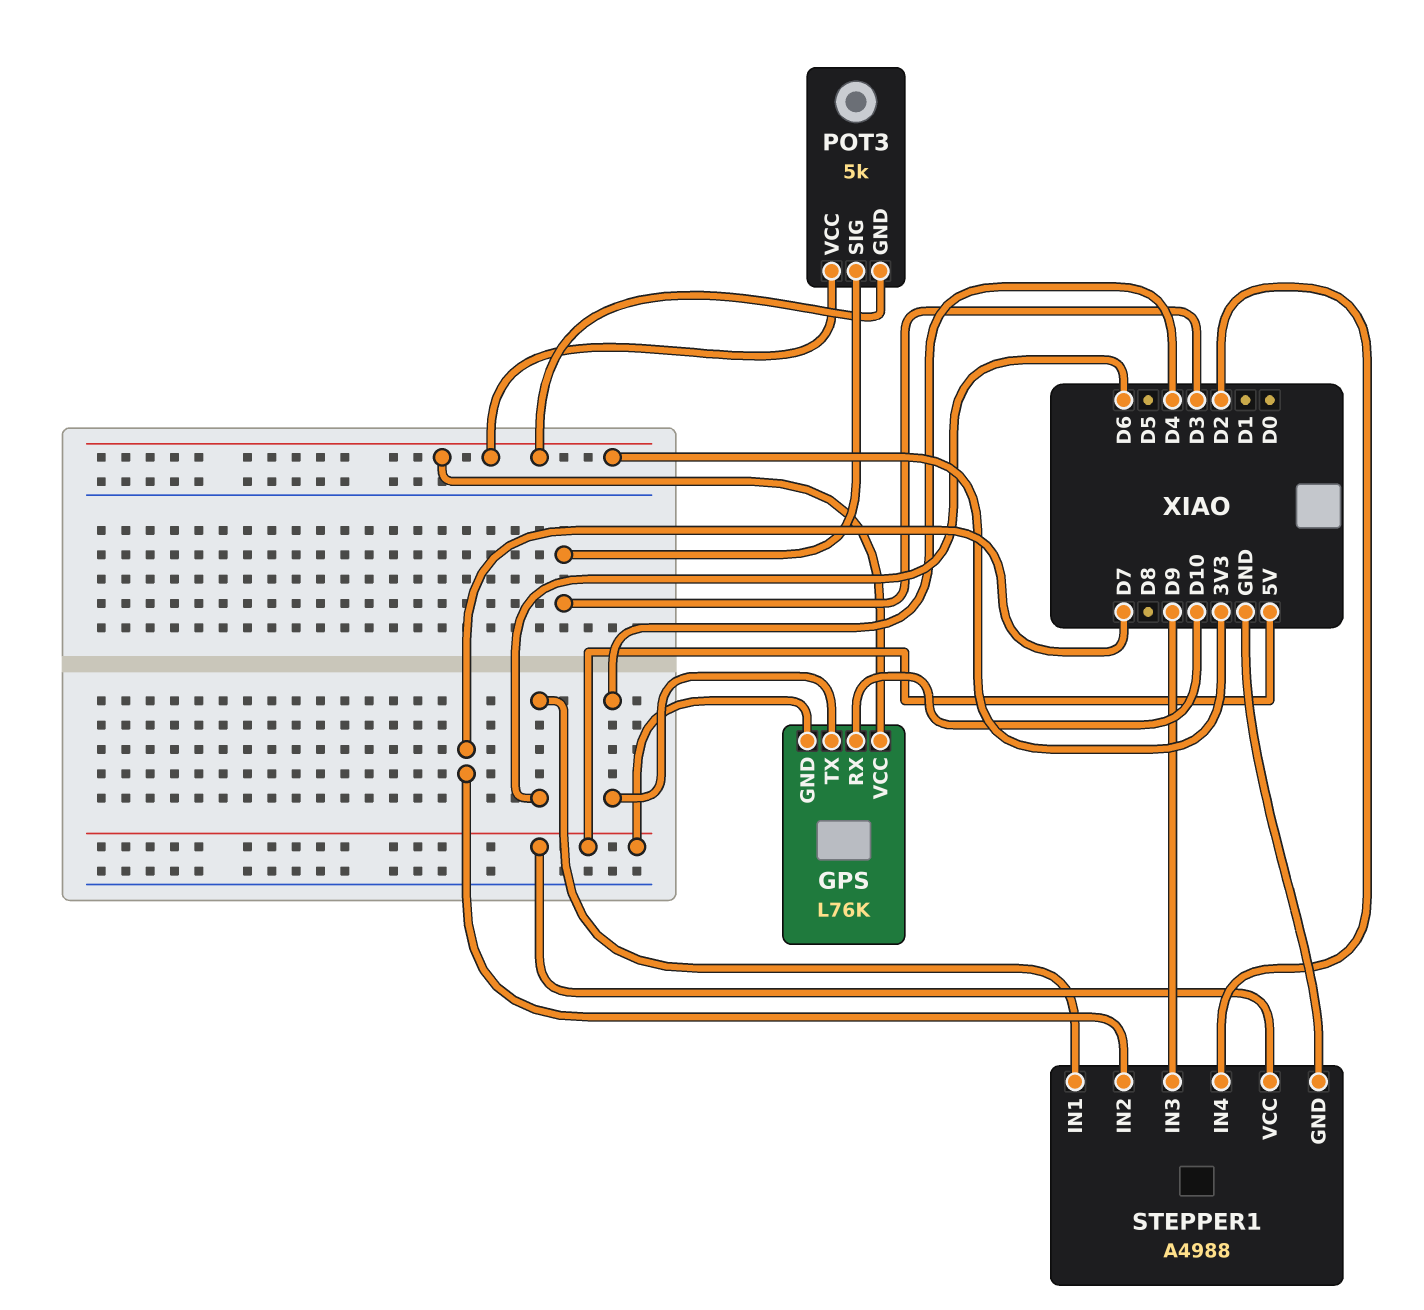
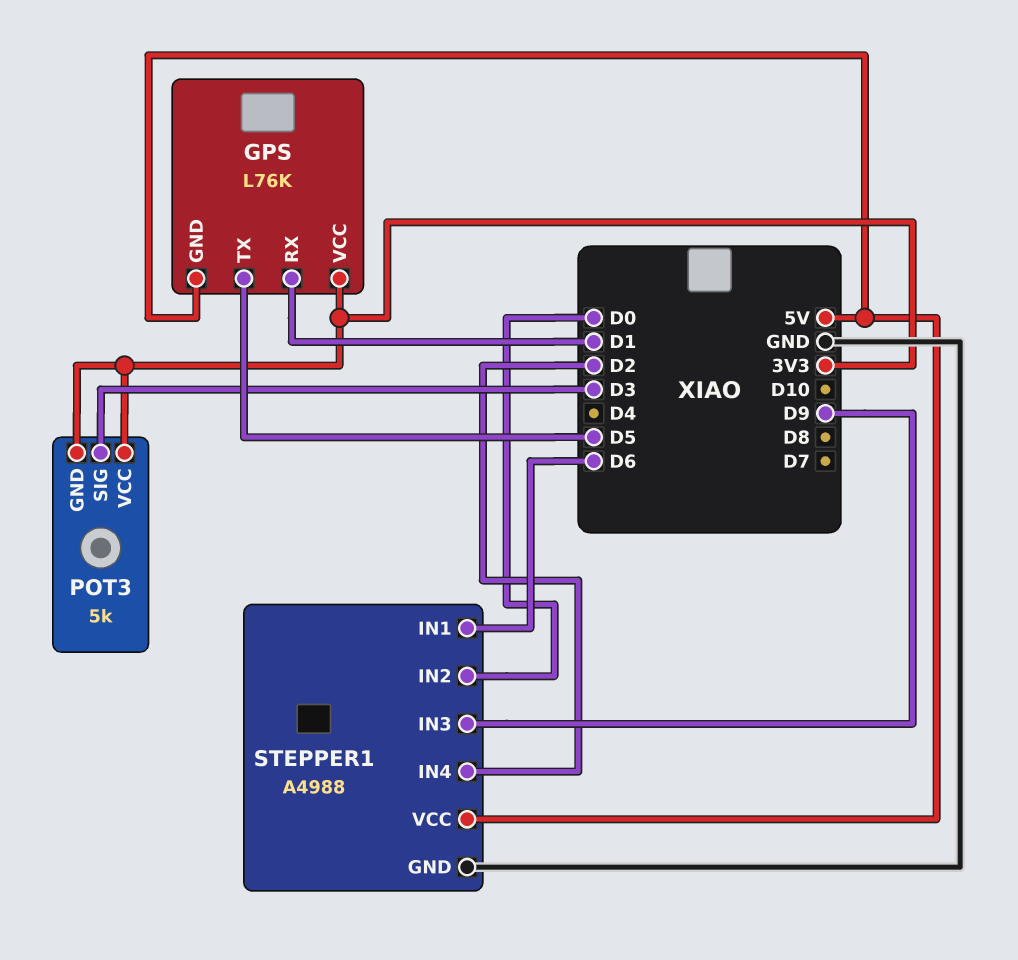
GPS pin RX: D10 -> D1
GPS pin TX: D4 -> D5
STEPPER1 pin IN2: D7 -> D0

